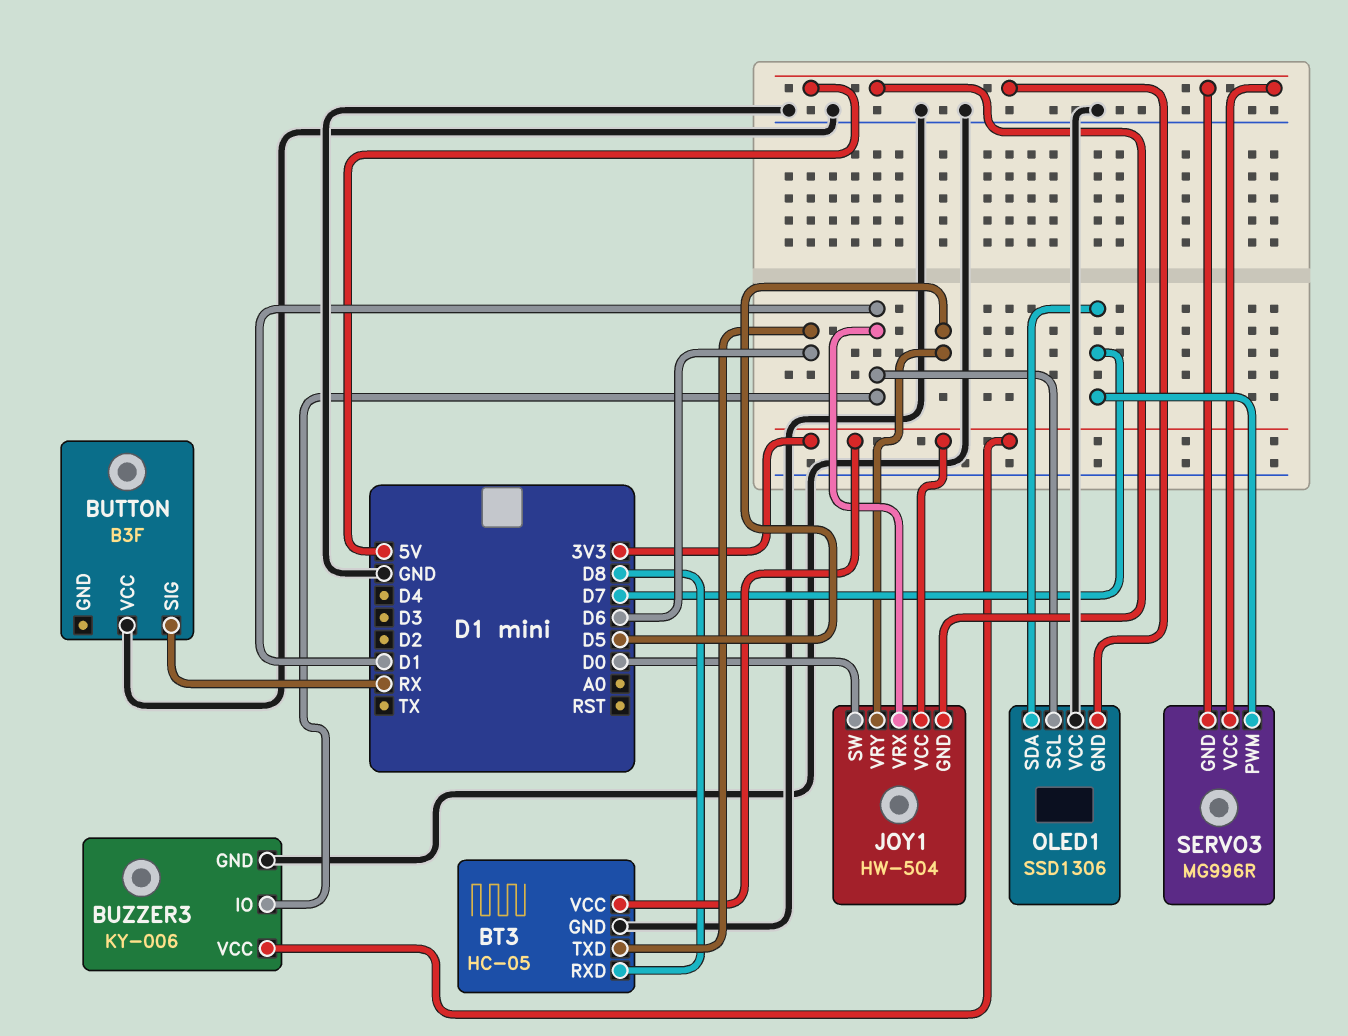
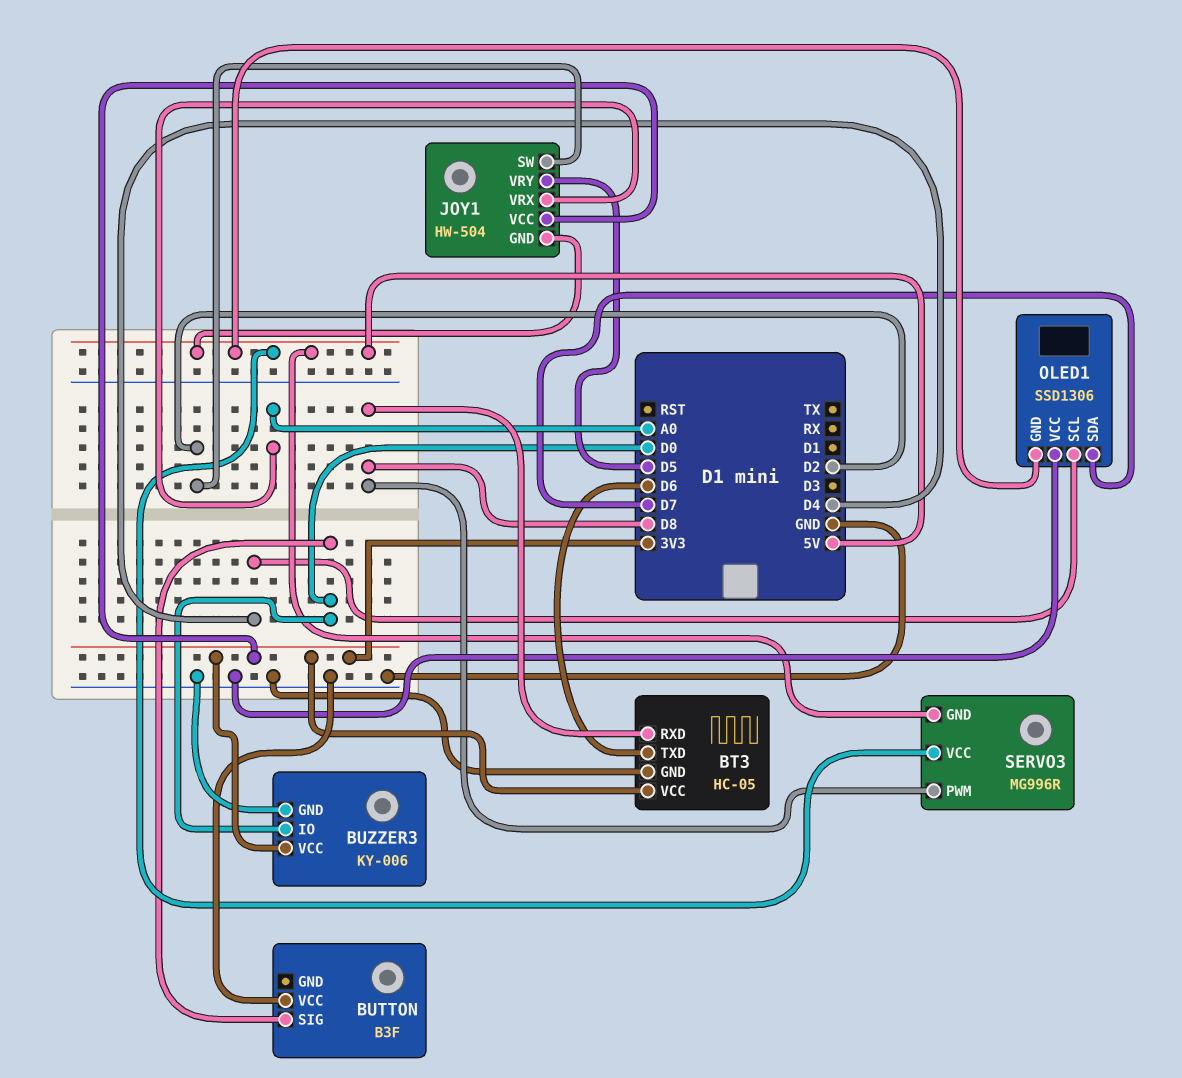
BUTTON pin SIG: RX -> D0
BUZZER3 pin IO: D1 -> D0
JOY1 pin SW: D0 -> D2
JOY1 pin VRX: D1 -> A0
OLED1 pin SCL: D1 -> D4
SERVO3 pin PWM: D7 -> D8

